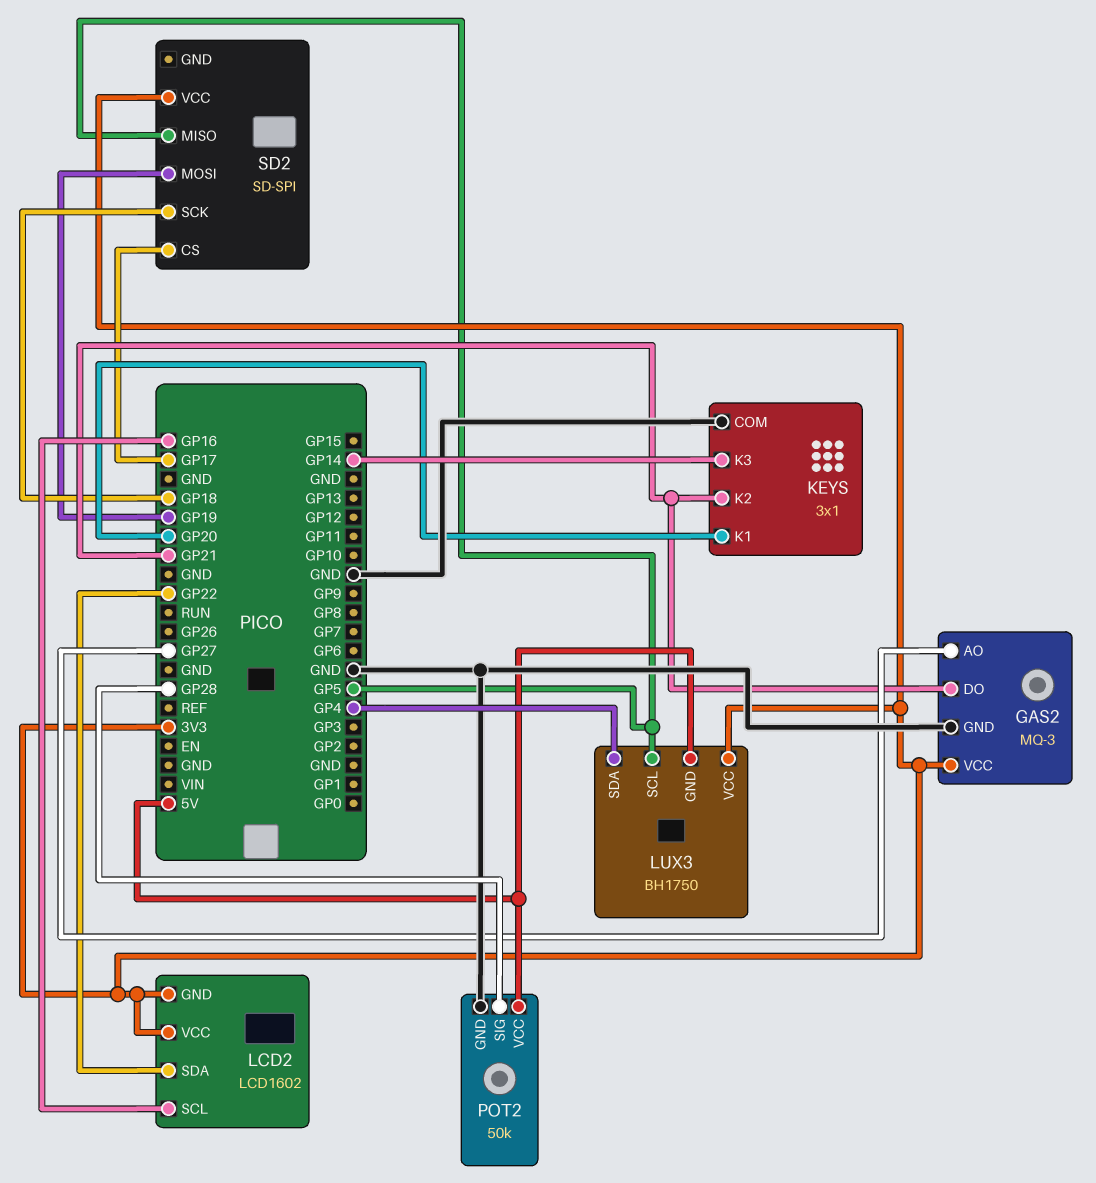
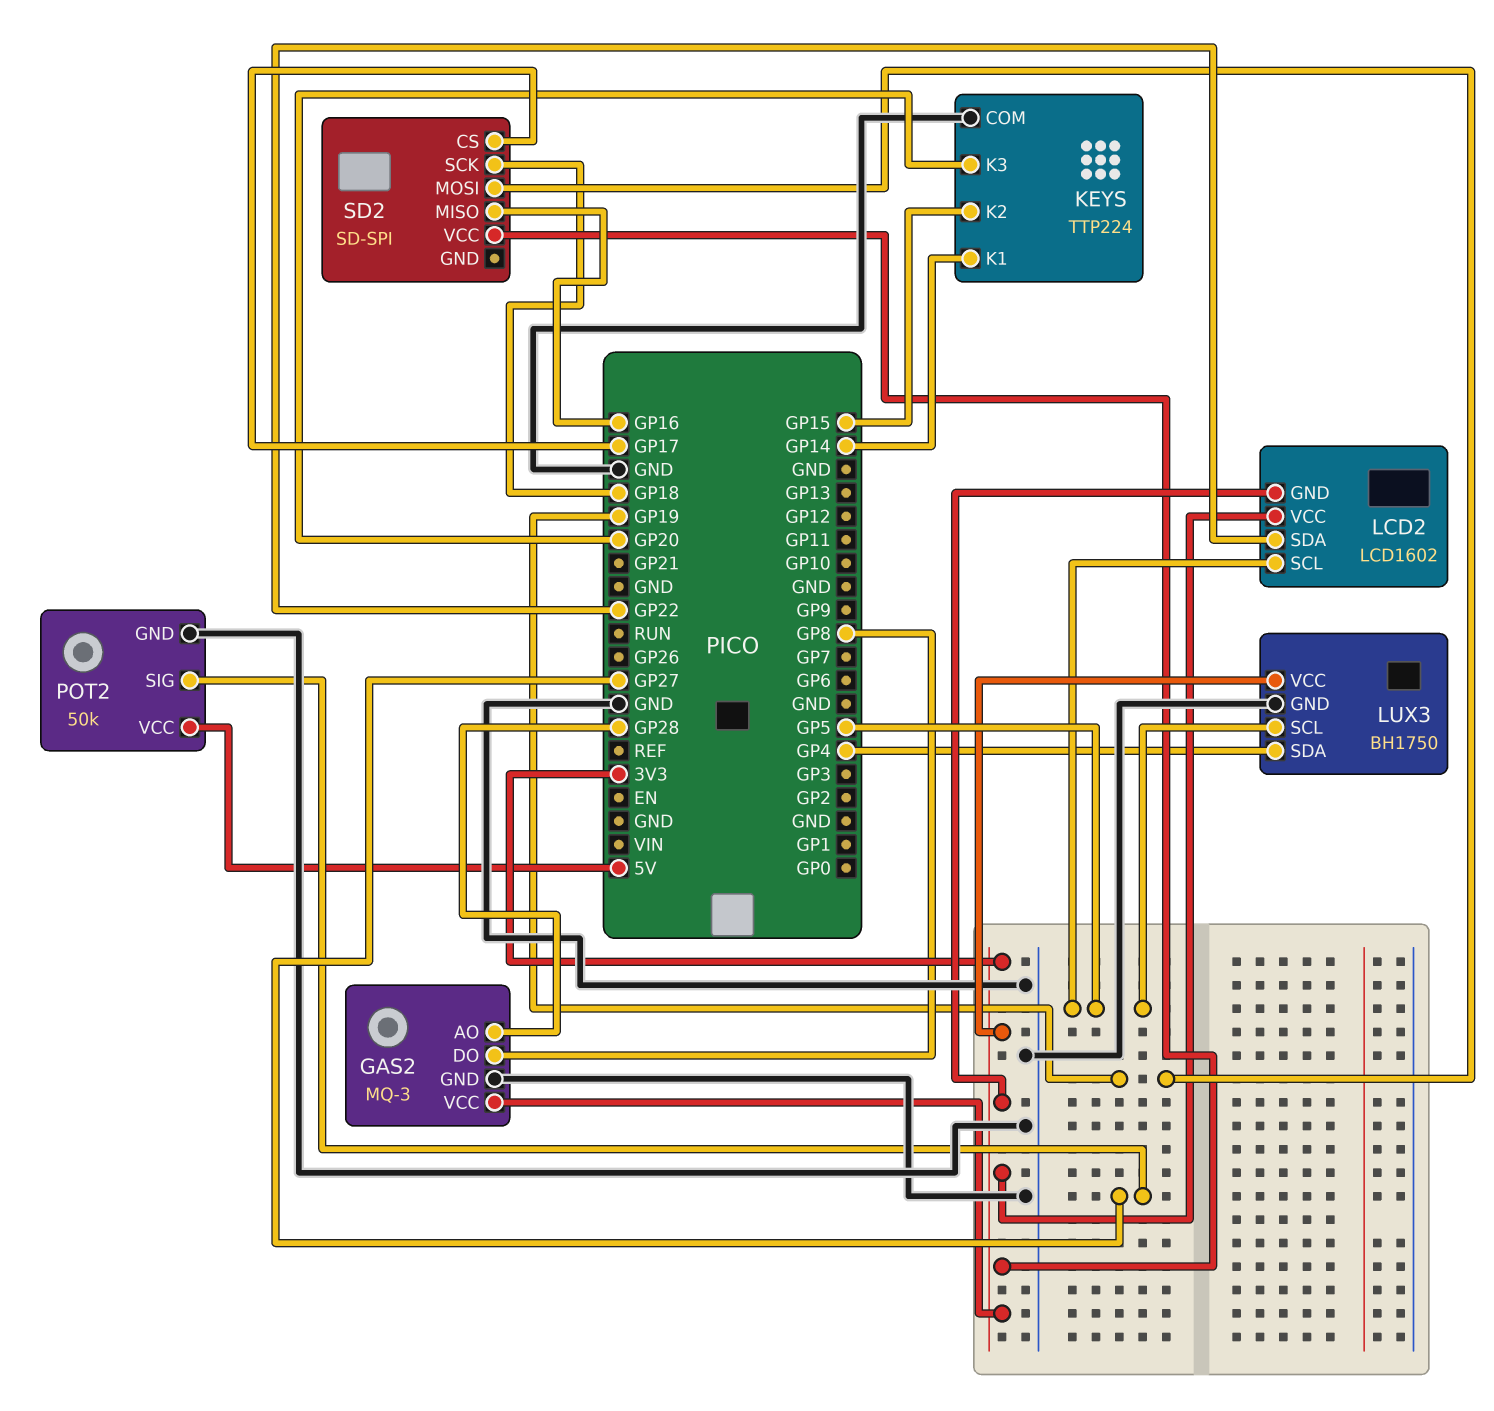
GAS2 pin AO: GP27 -> GP28
GAS2 pin DO: GP21 -> GP8
KEYS: 3x1 -> TTP224
KEYS pin K1: GP20 -> GP14
KEYS pin K2: GP21 -> GP15
KEYS pin K3: GP14 -> GP20
LCD2 pin SCL: GP16 -> GP5
LUX3 pin GND: 5V -> GND
POT2 pin SIG: GP28 -> GP27
SD2 pin MISO: GP5 -> GP16

